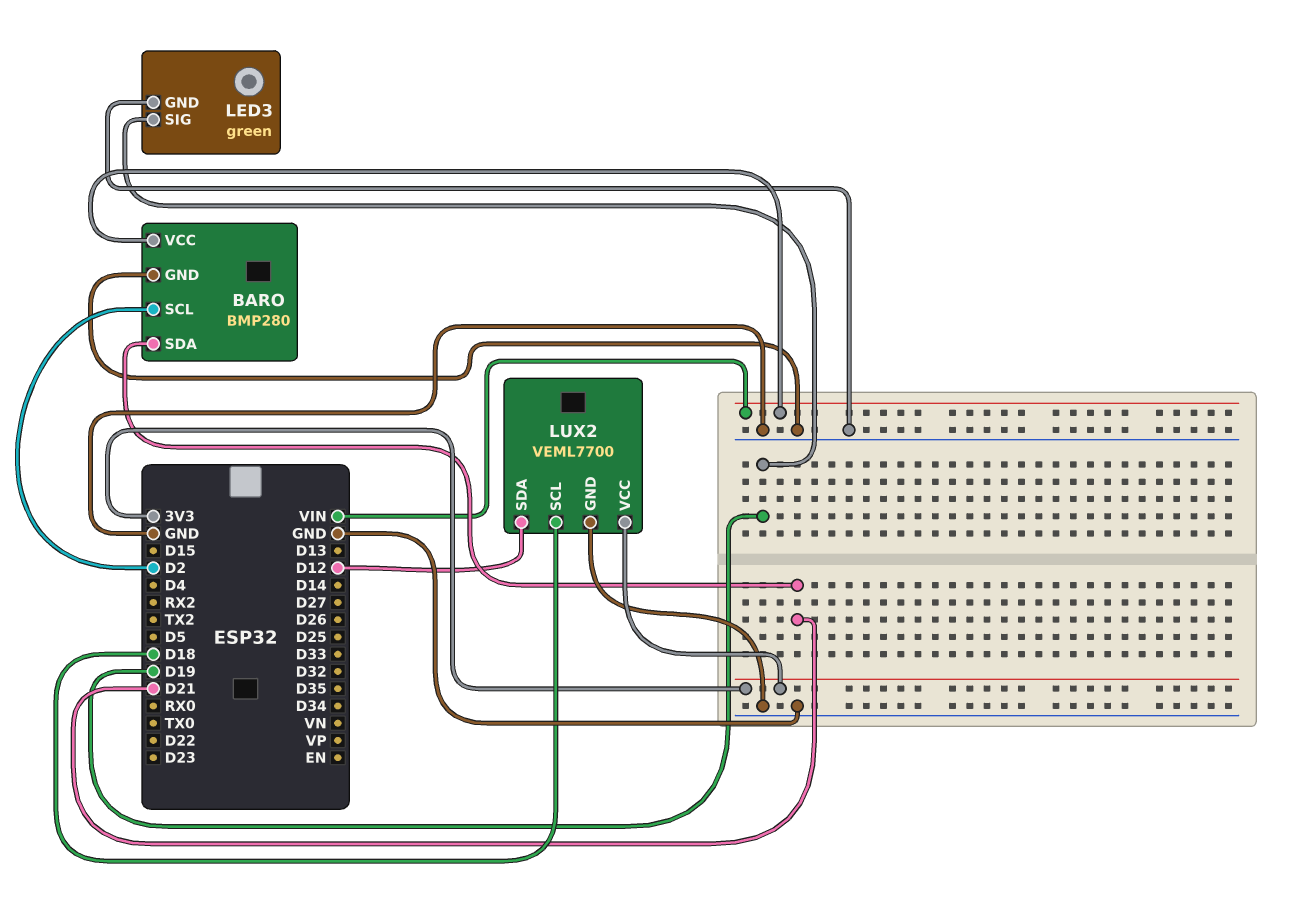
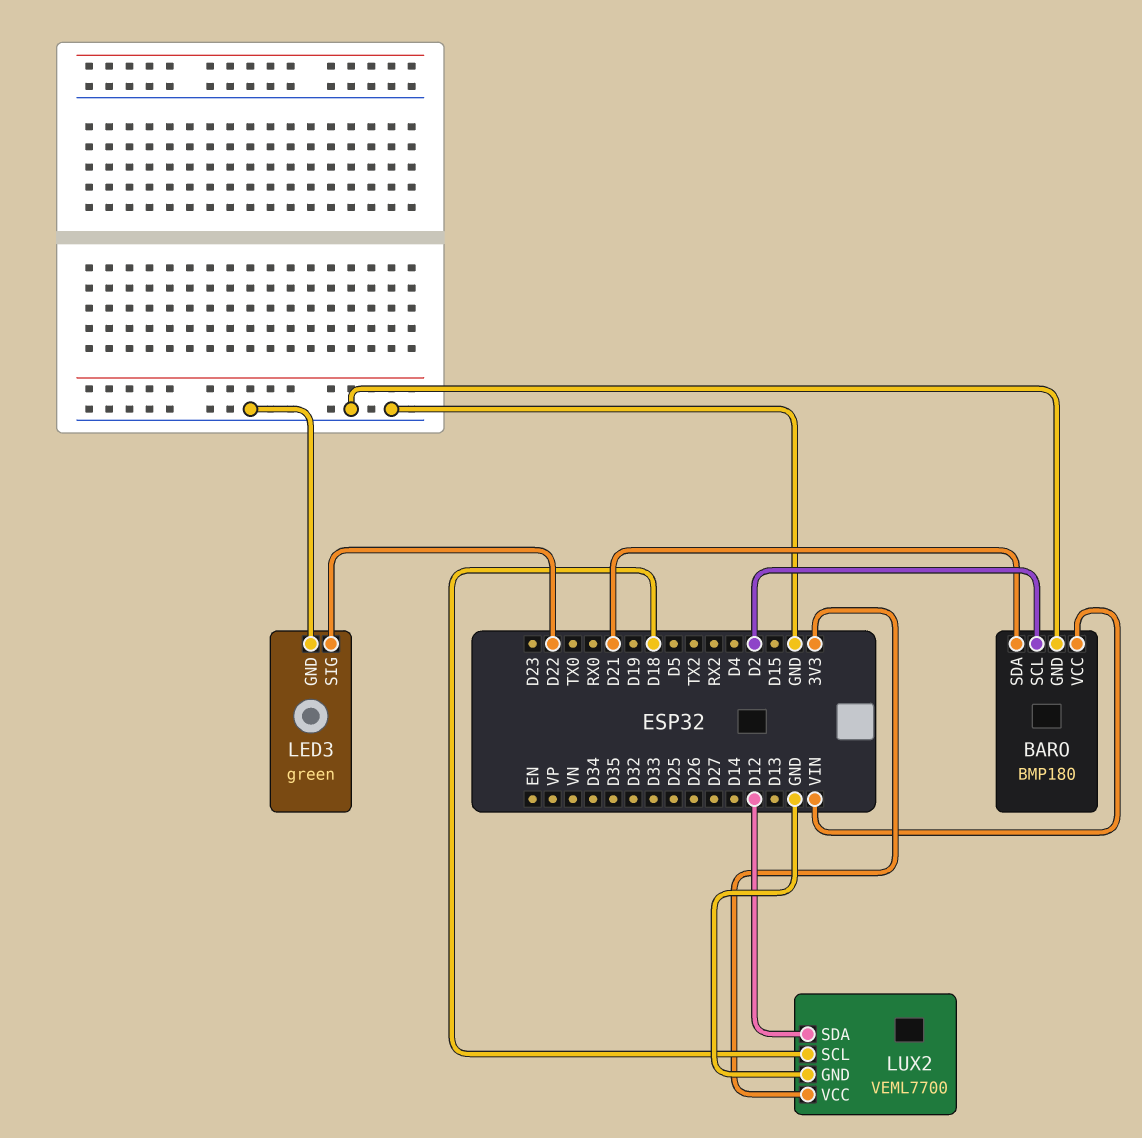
BARO: BMP280 -> BMP180
LED3 pin SIG: D19 -> D22

